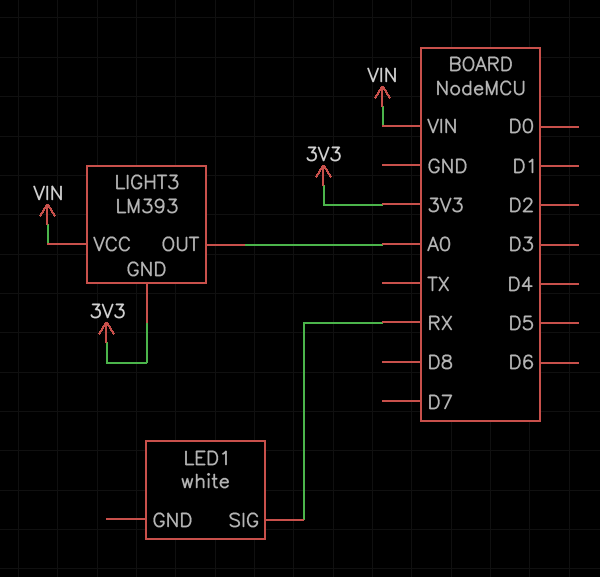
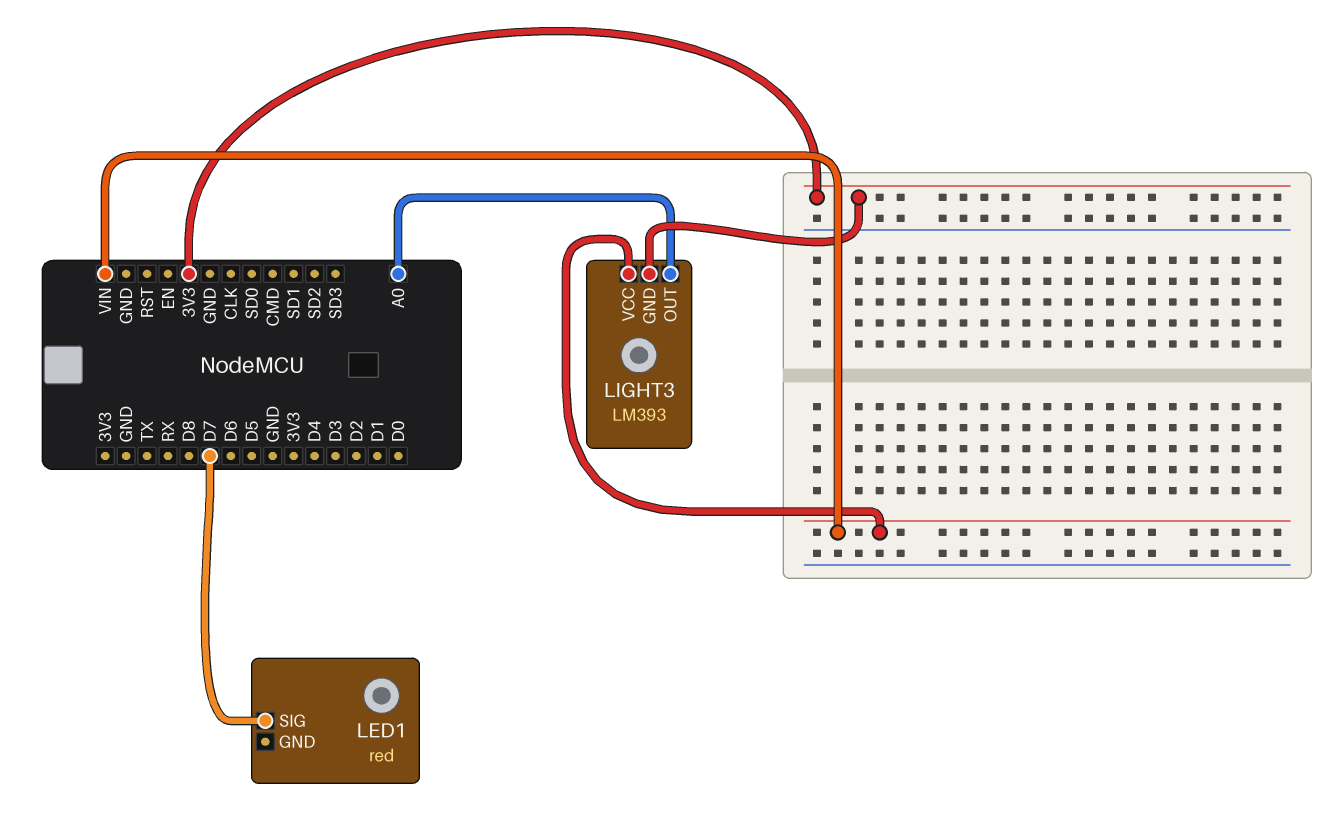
LED1: white -> red
LED1 pin SIG: RX -> D7

